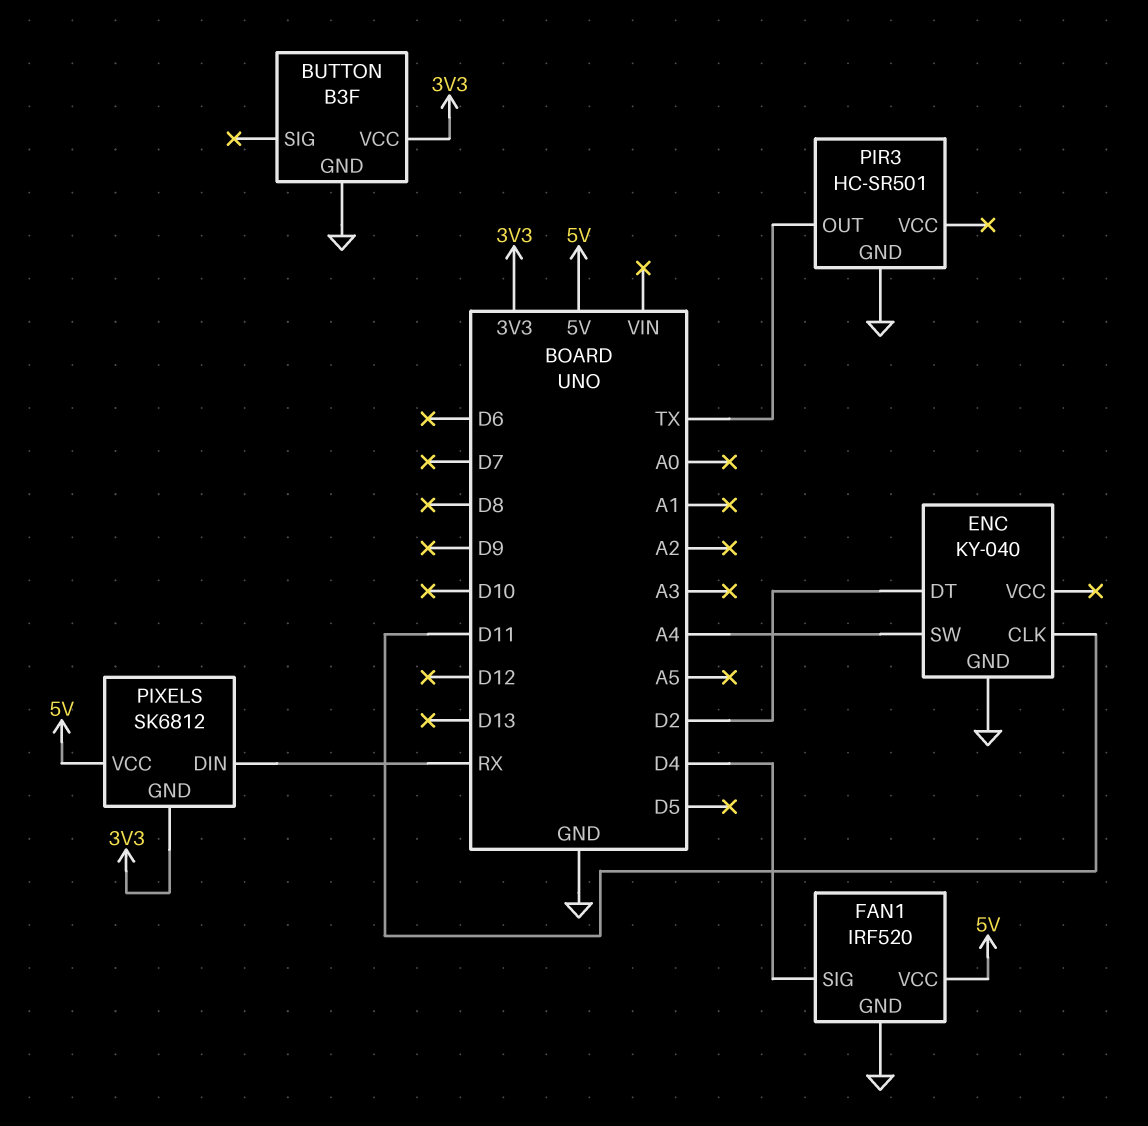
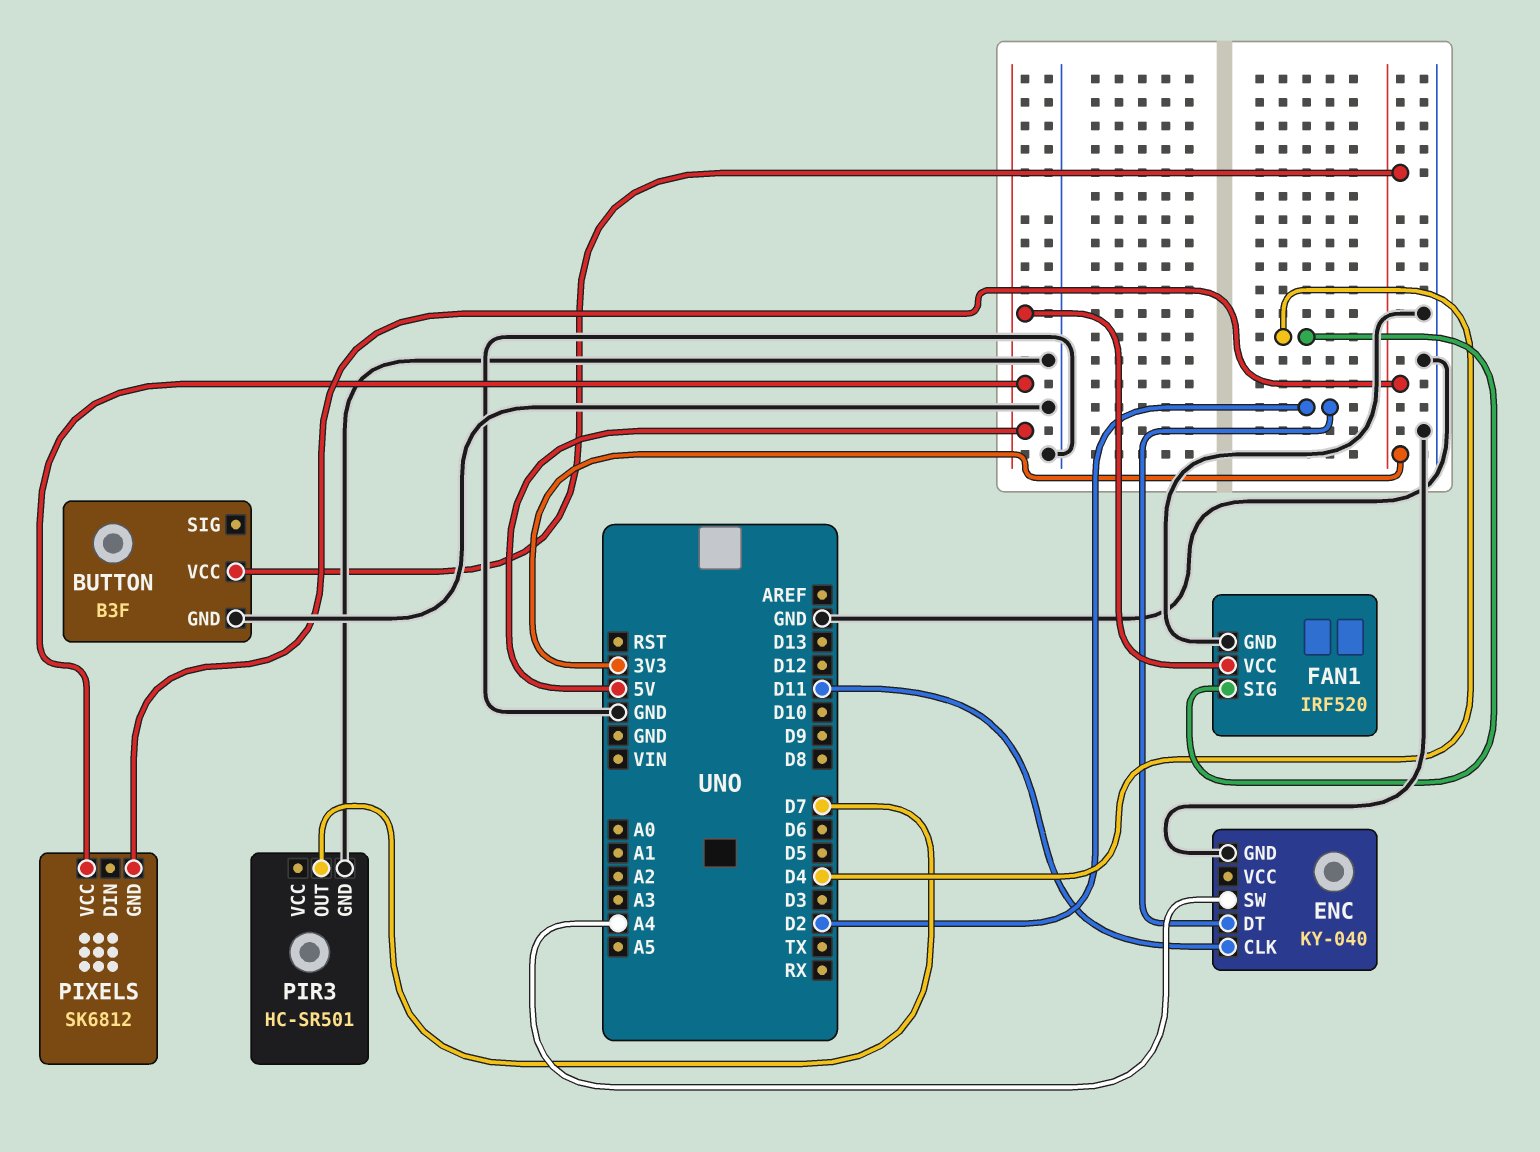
PIR3 pin OUT: TX -> D7
PIXELS pin DIN: RX -> none

